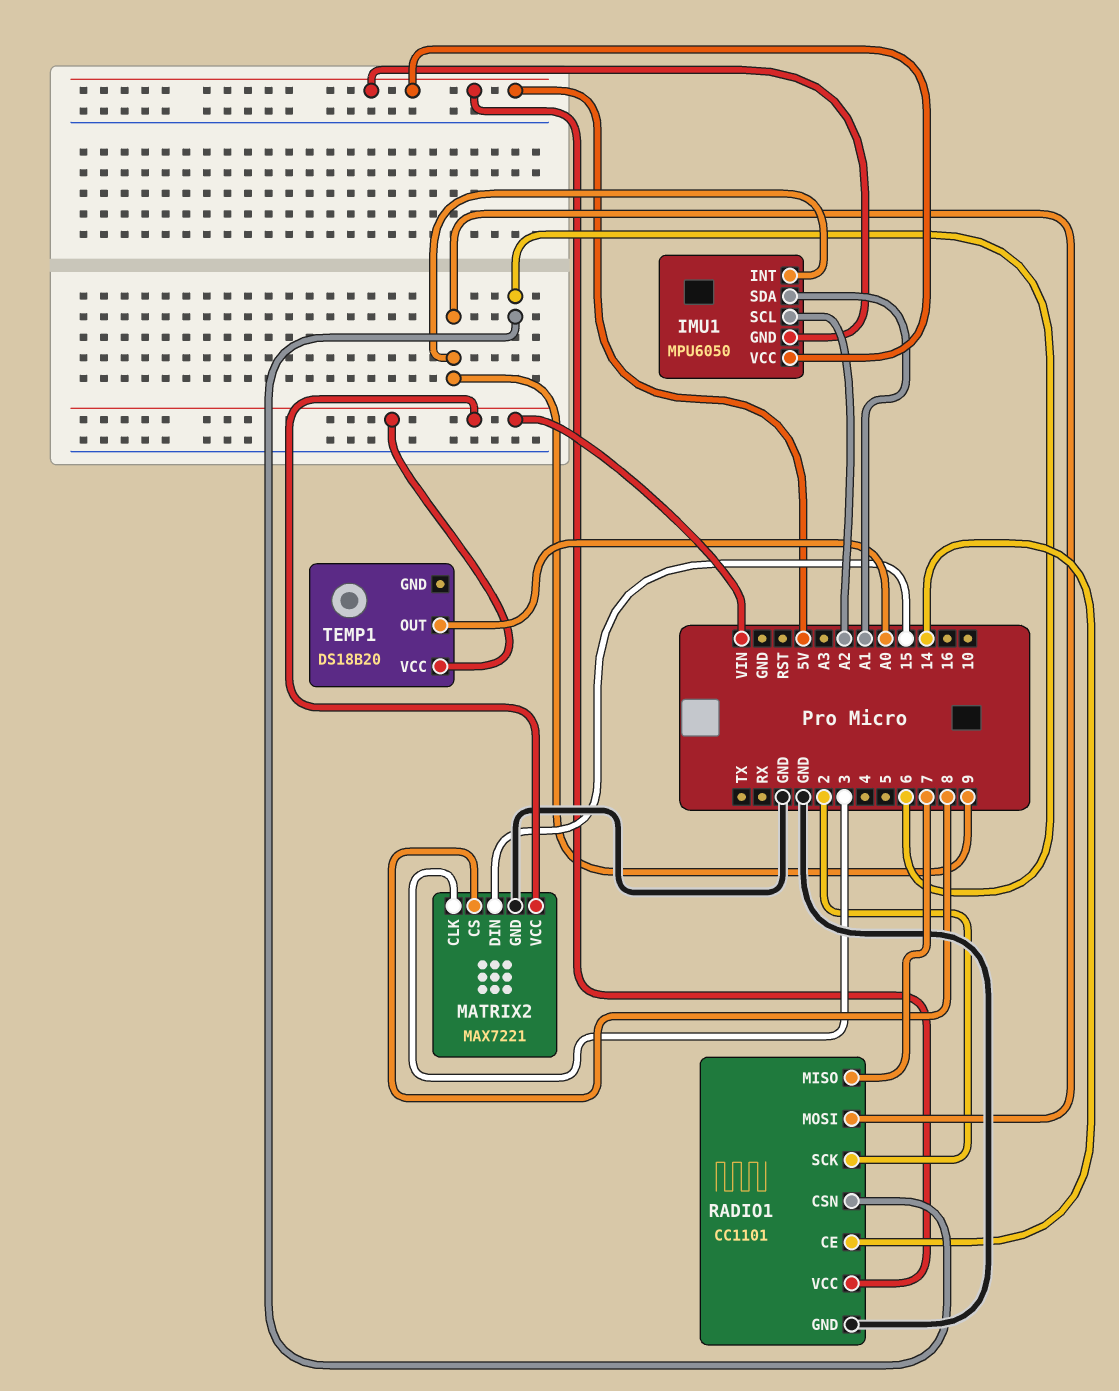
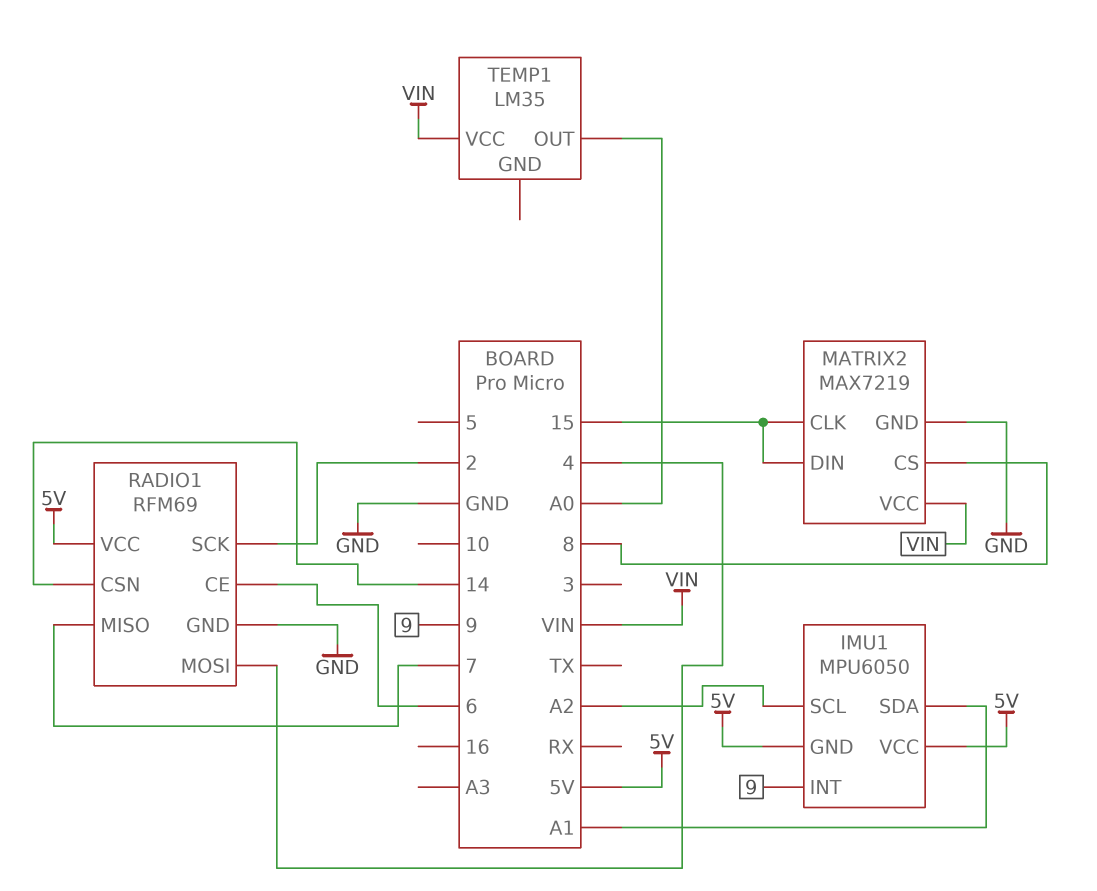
MATRIX2: MAX7221 -> MAX7219
MATRIX2 pin CLK: 3 -> 15
RADIO1: CC1101 -> RFM69
RADIO1 pin CE: 14 -> 6
RADIO1 pin CSN: 6 -> 14
RADIO1 pin MOSI: 9 -> 4
TEMP1: DS18B20 -> LM35

